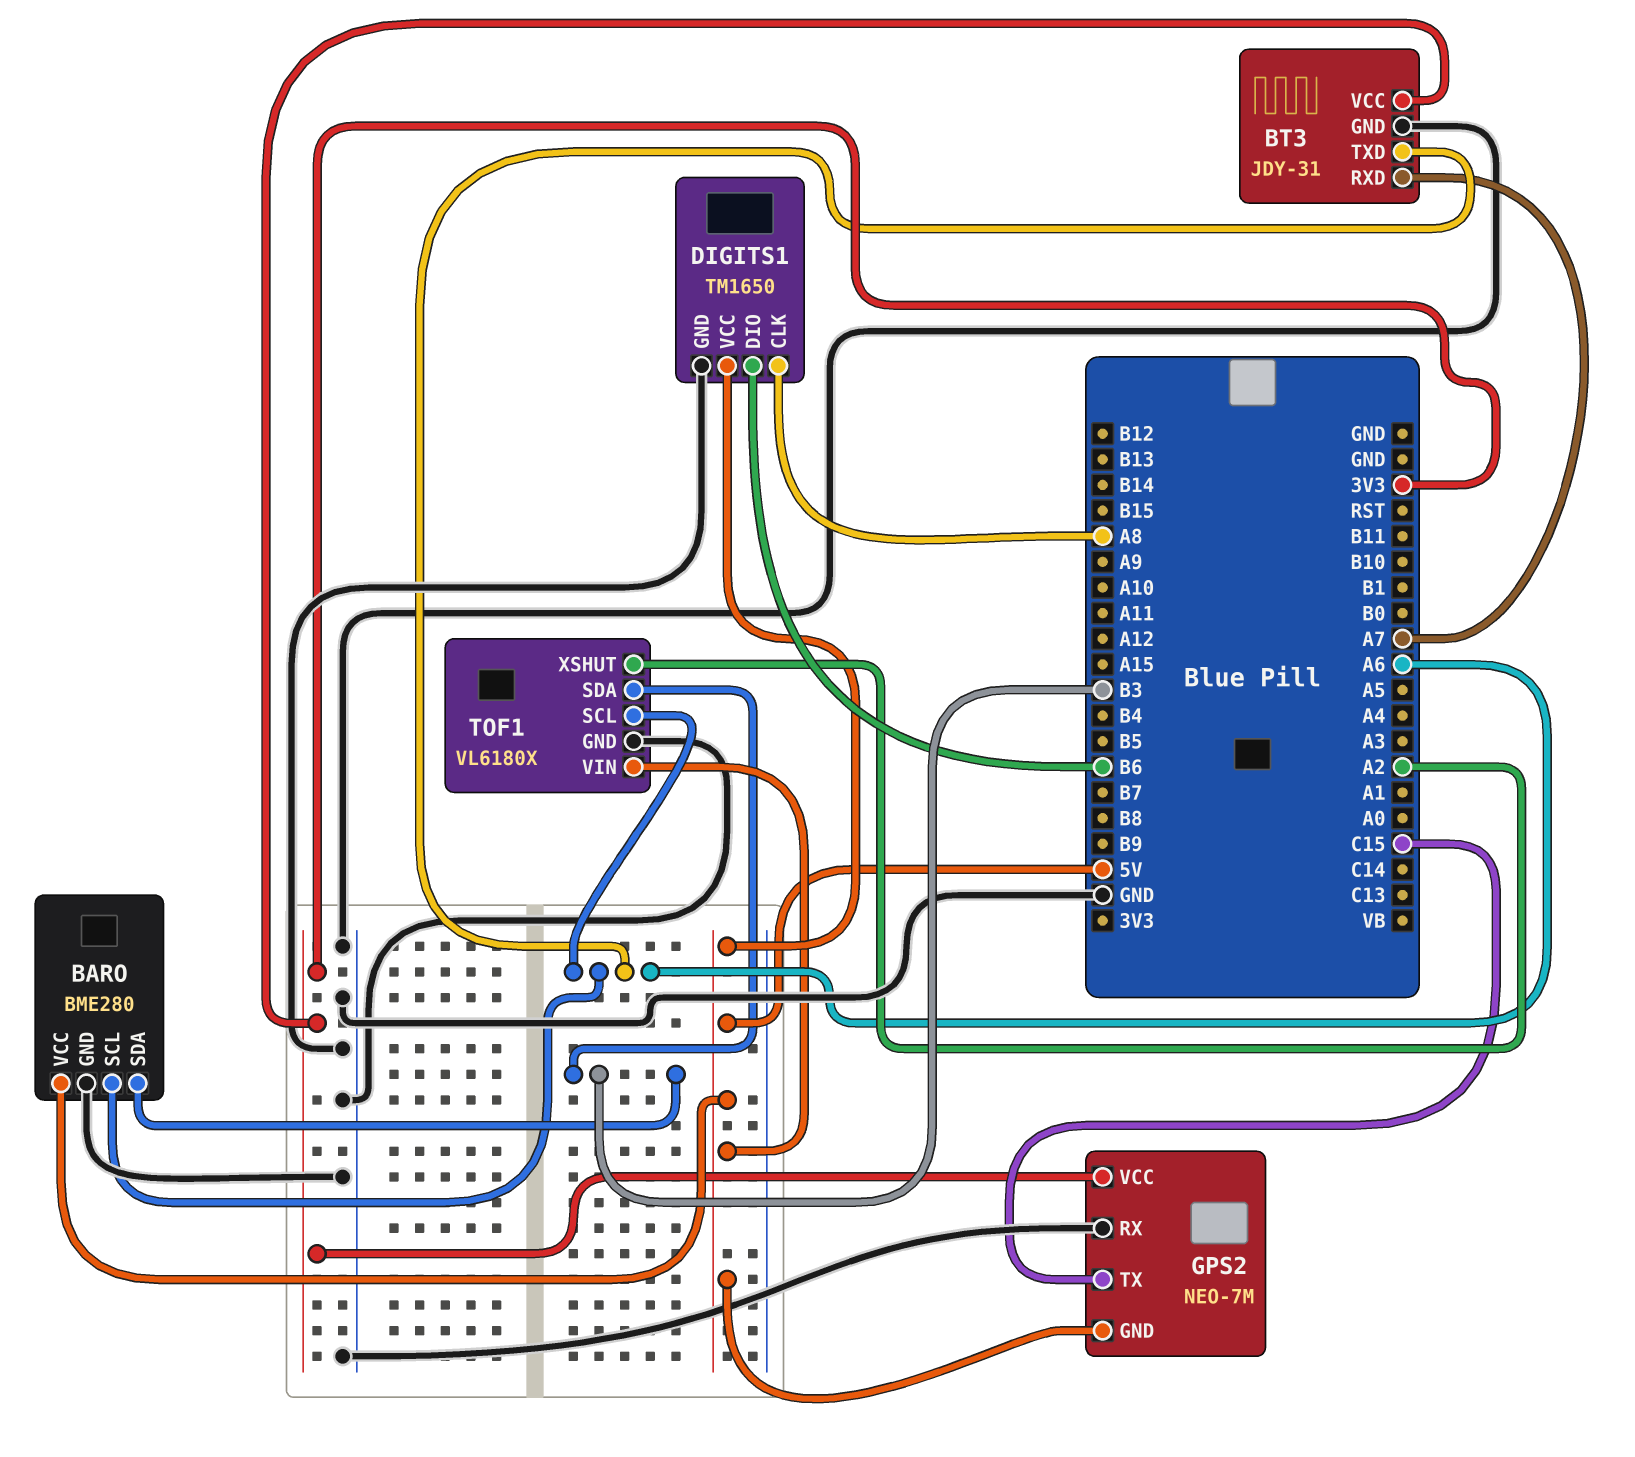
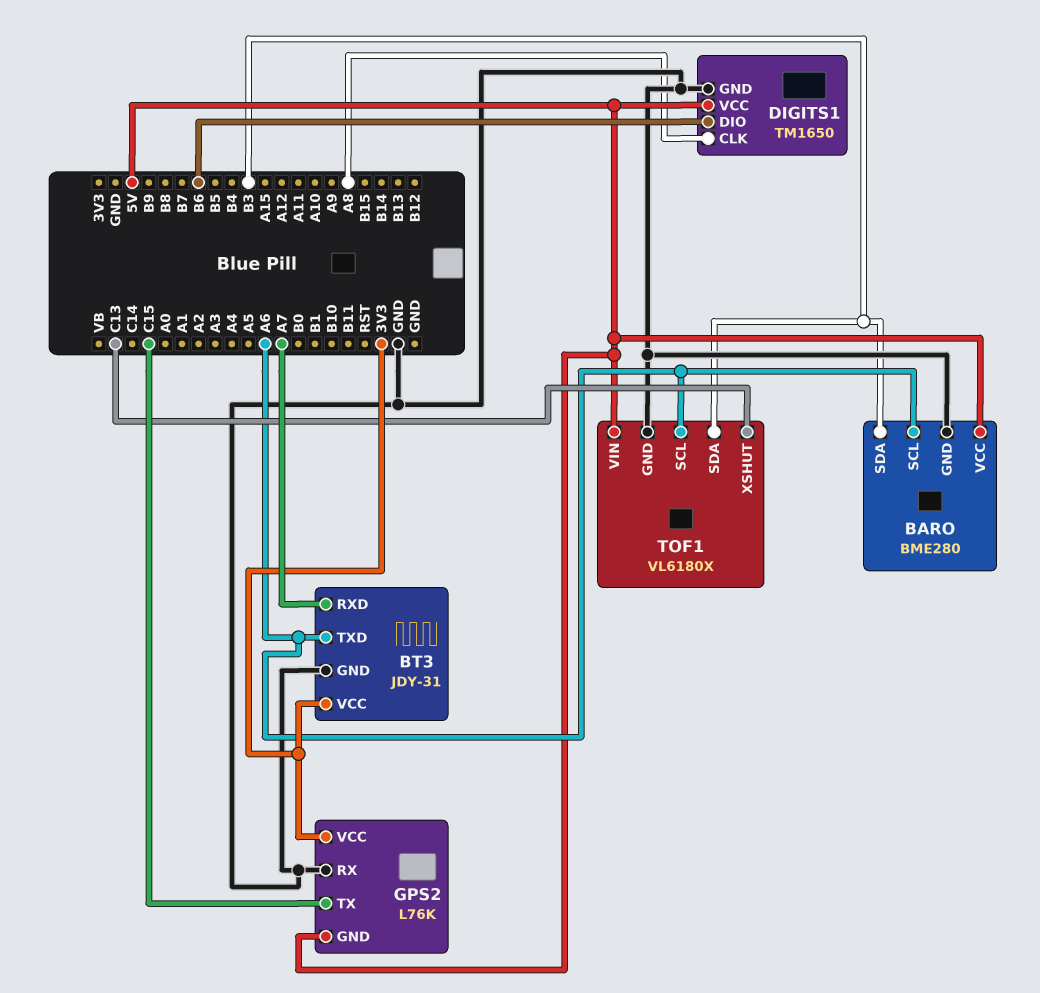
GPS2: NEO-7M -> L76K
TOF1 pin XSHUT: A2 -> C13

